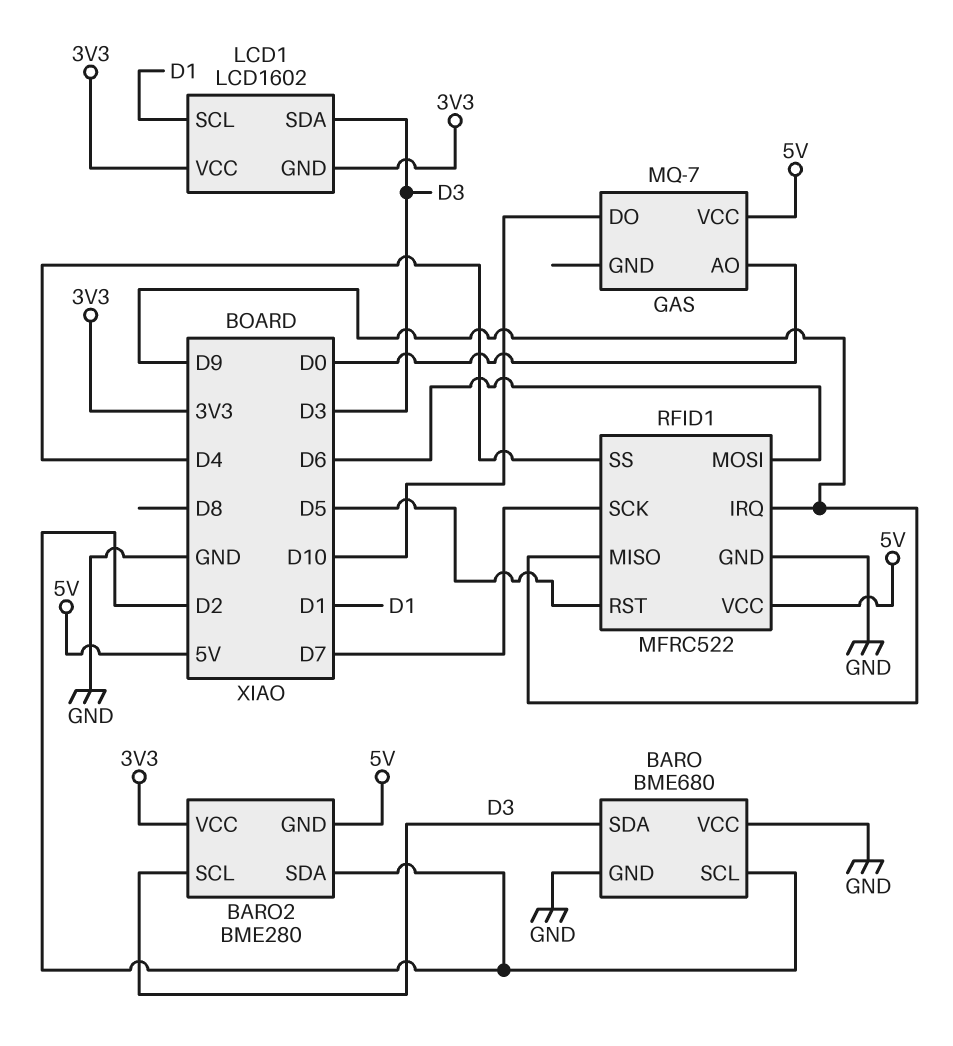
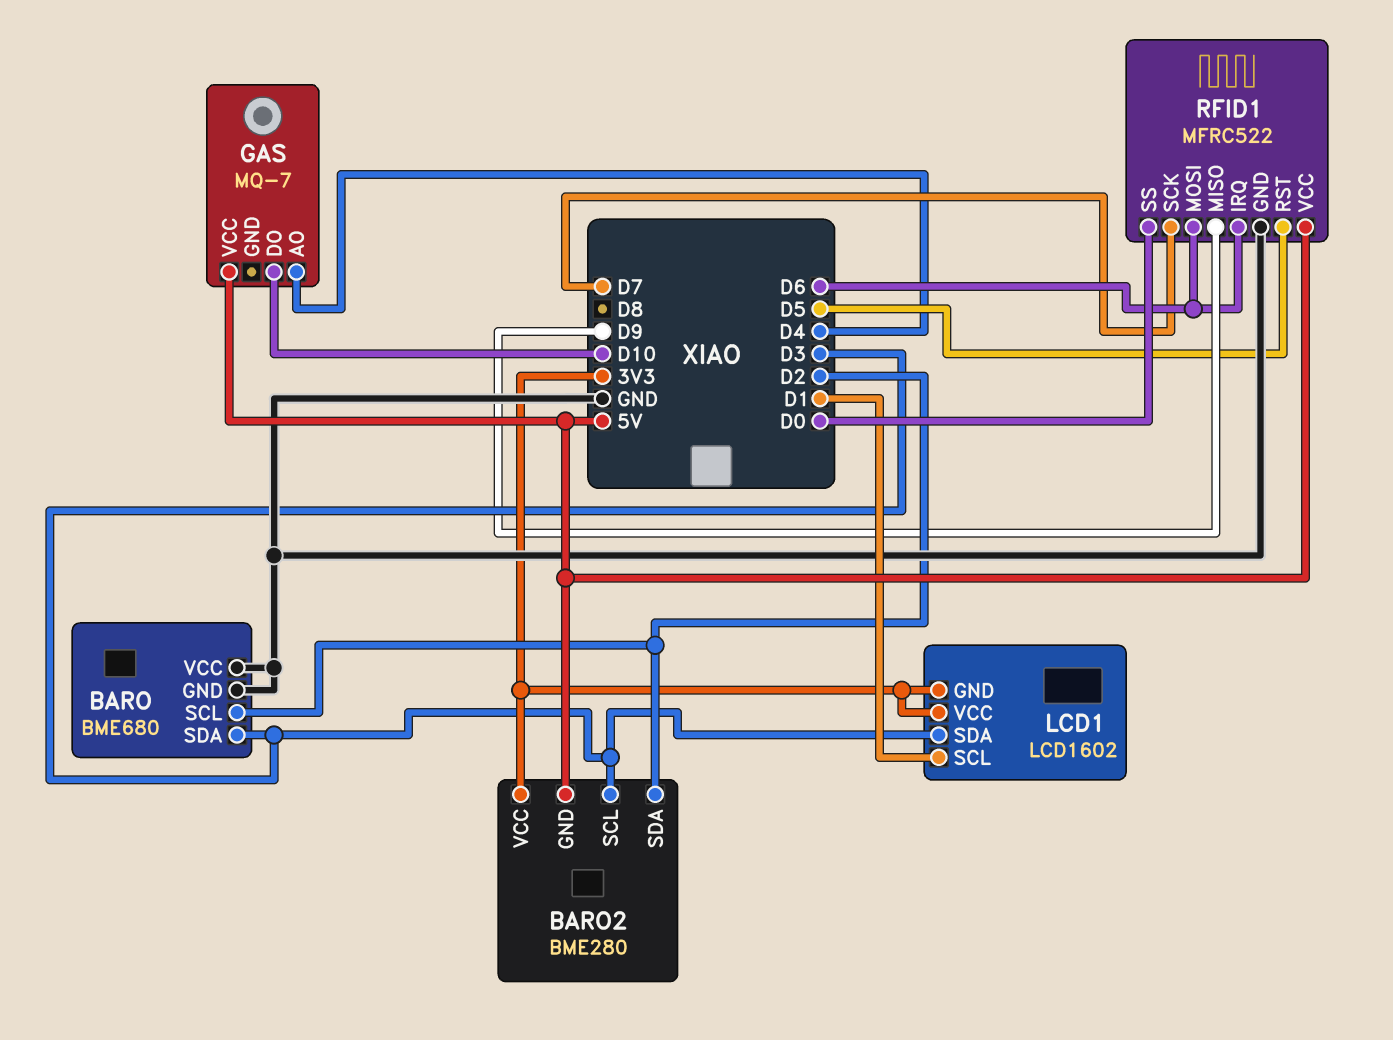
GAS pin AO: D0 -> D4
RFID1 pin IRQ: D9 -> D6
RFID1 pin SS: D4 -> D0

